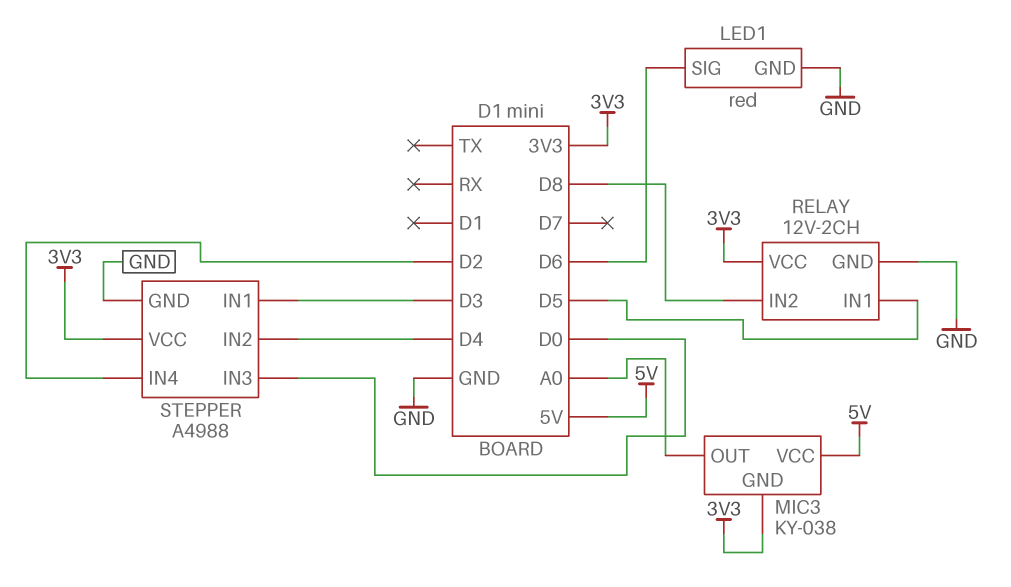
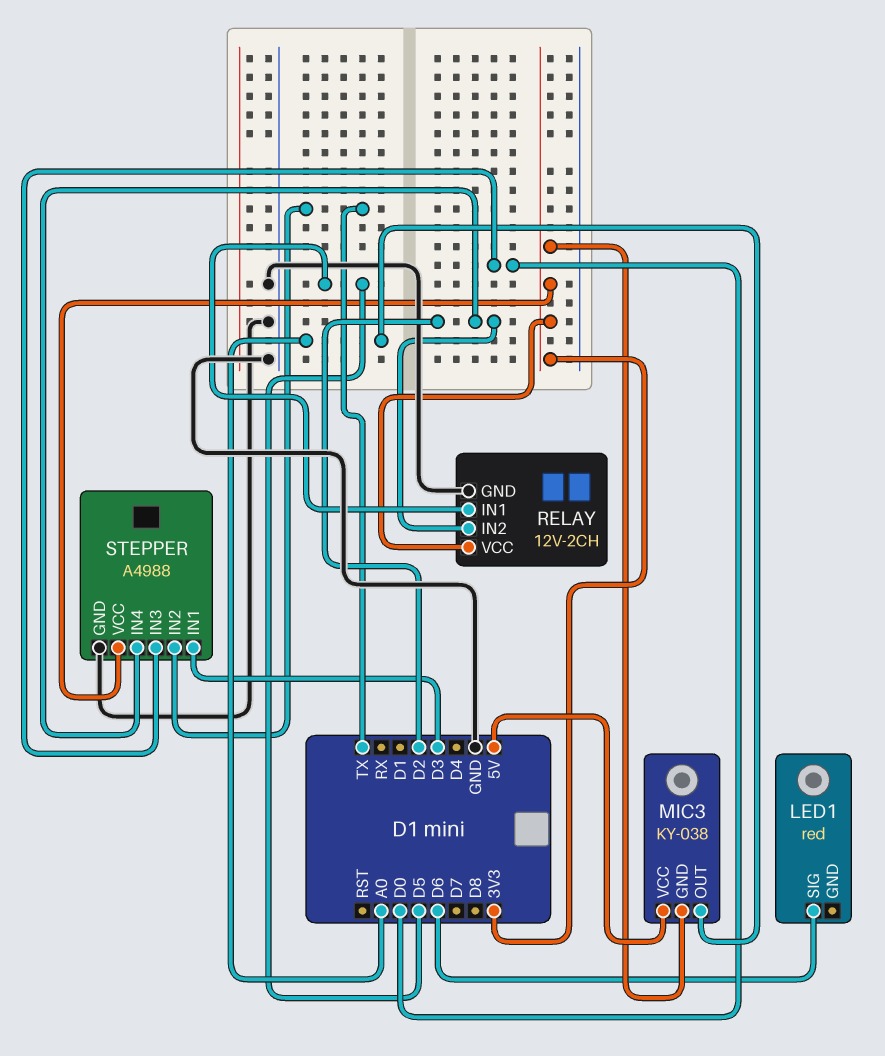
LED1 pin GND: GND -> none
RELAY pin IN2: D8 -> D2
STEPPER pin IN2: D4 -> TX

